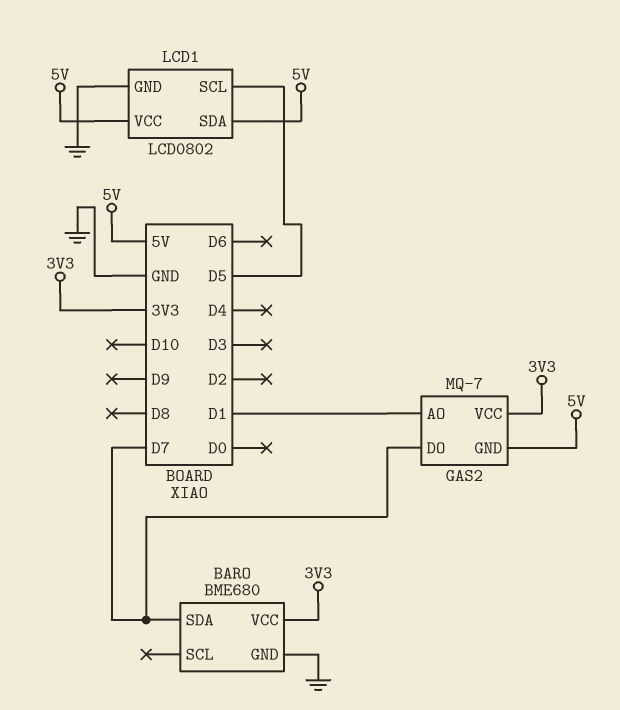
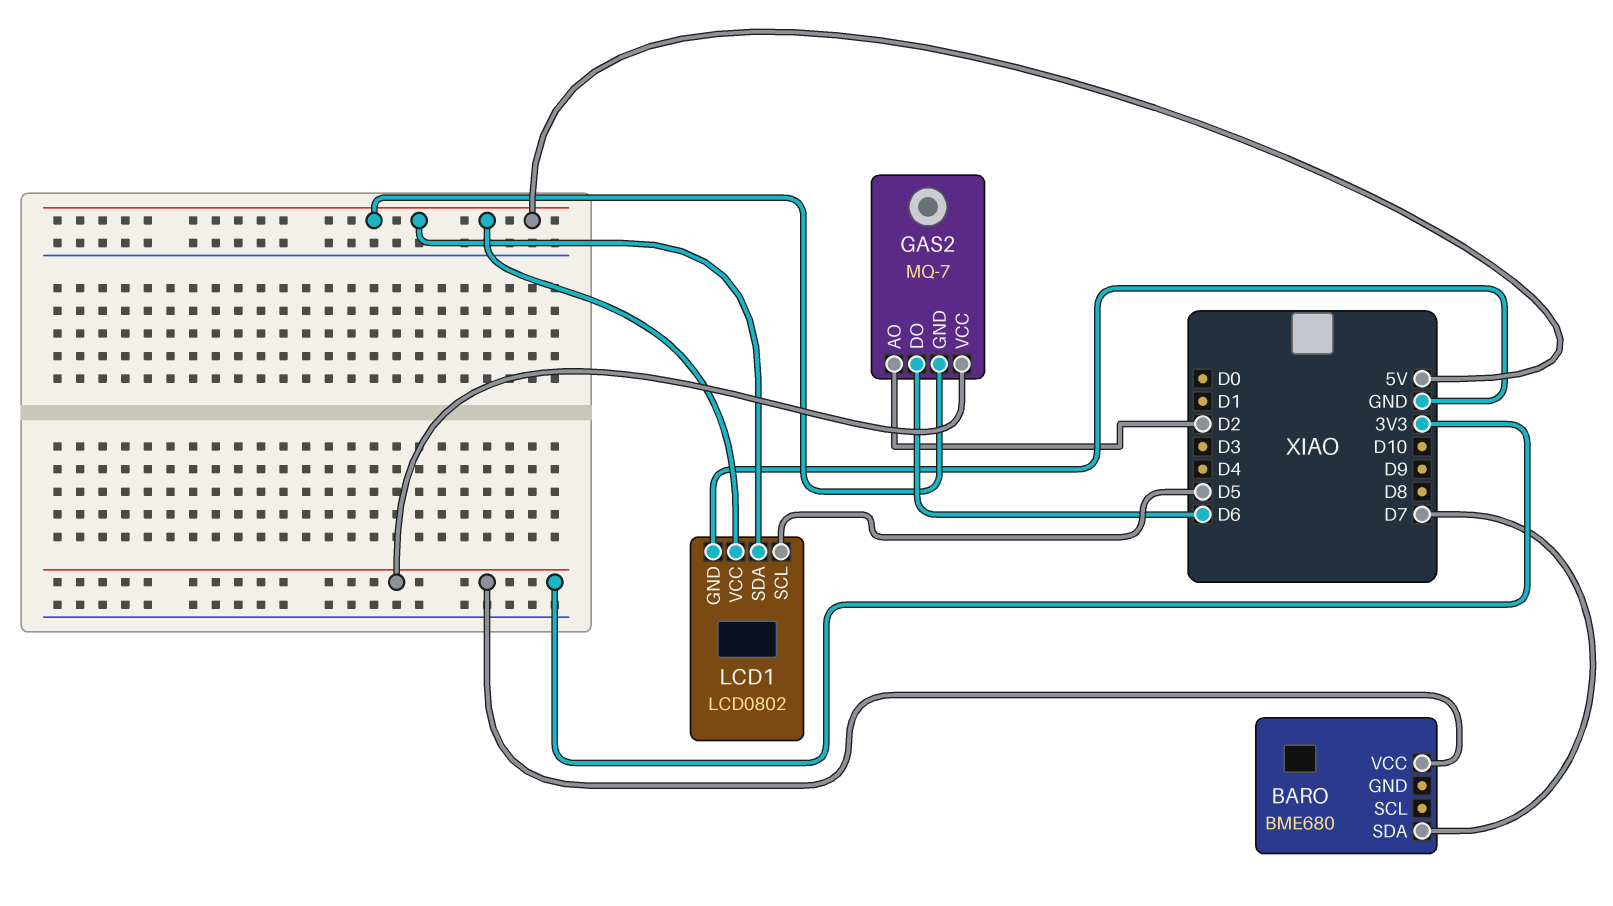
BARO pin GND: GND -> none
GAS2 pin AO: D1 -> D2
GAS2 pin DO: D7 -> D6

